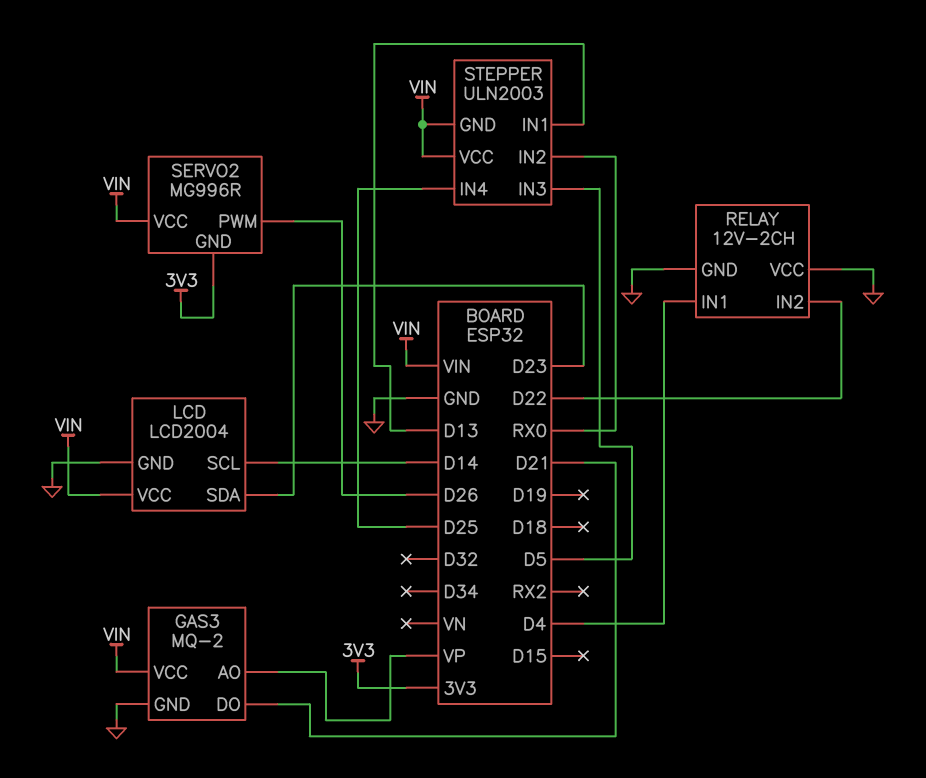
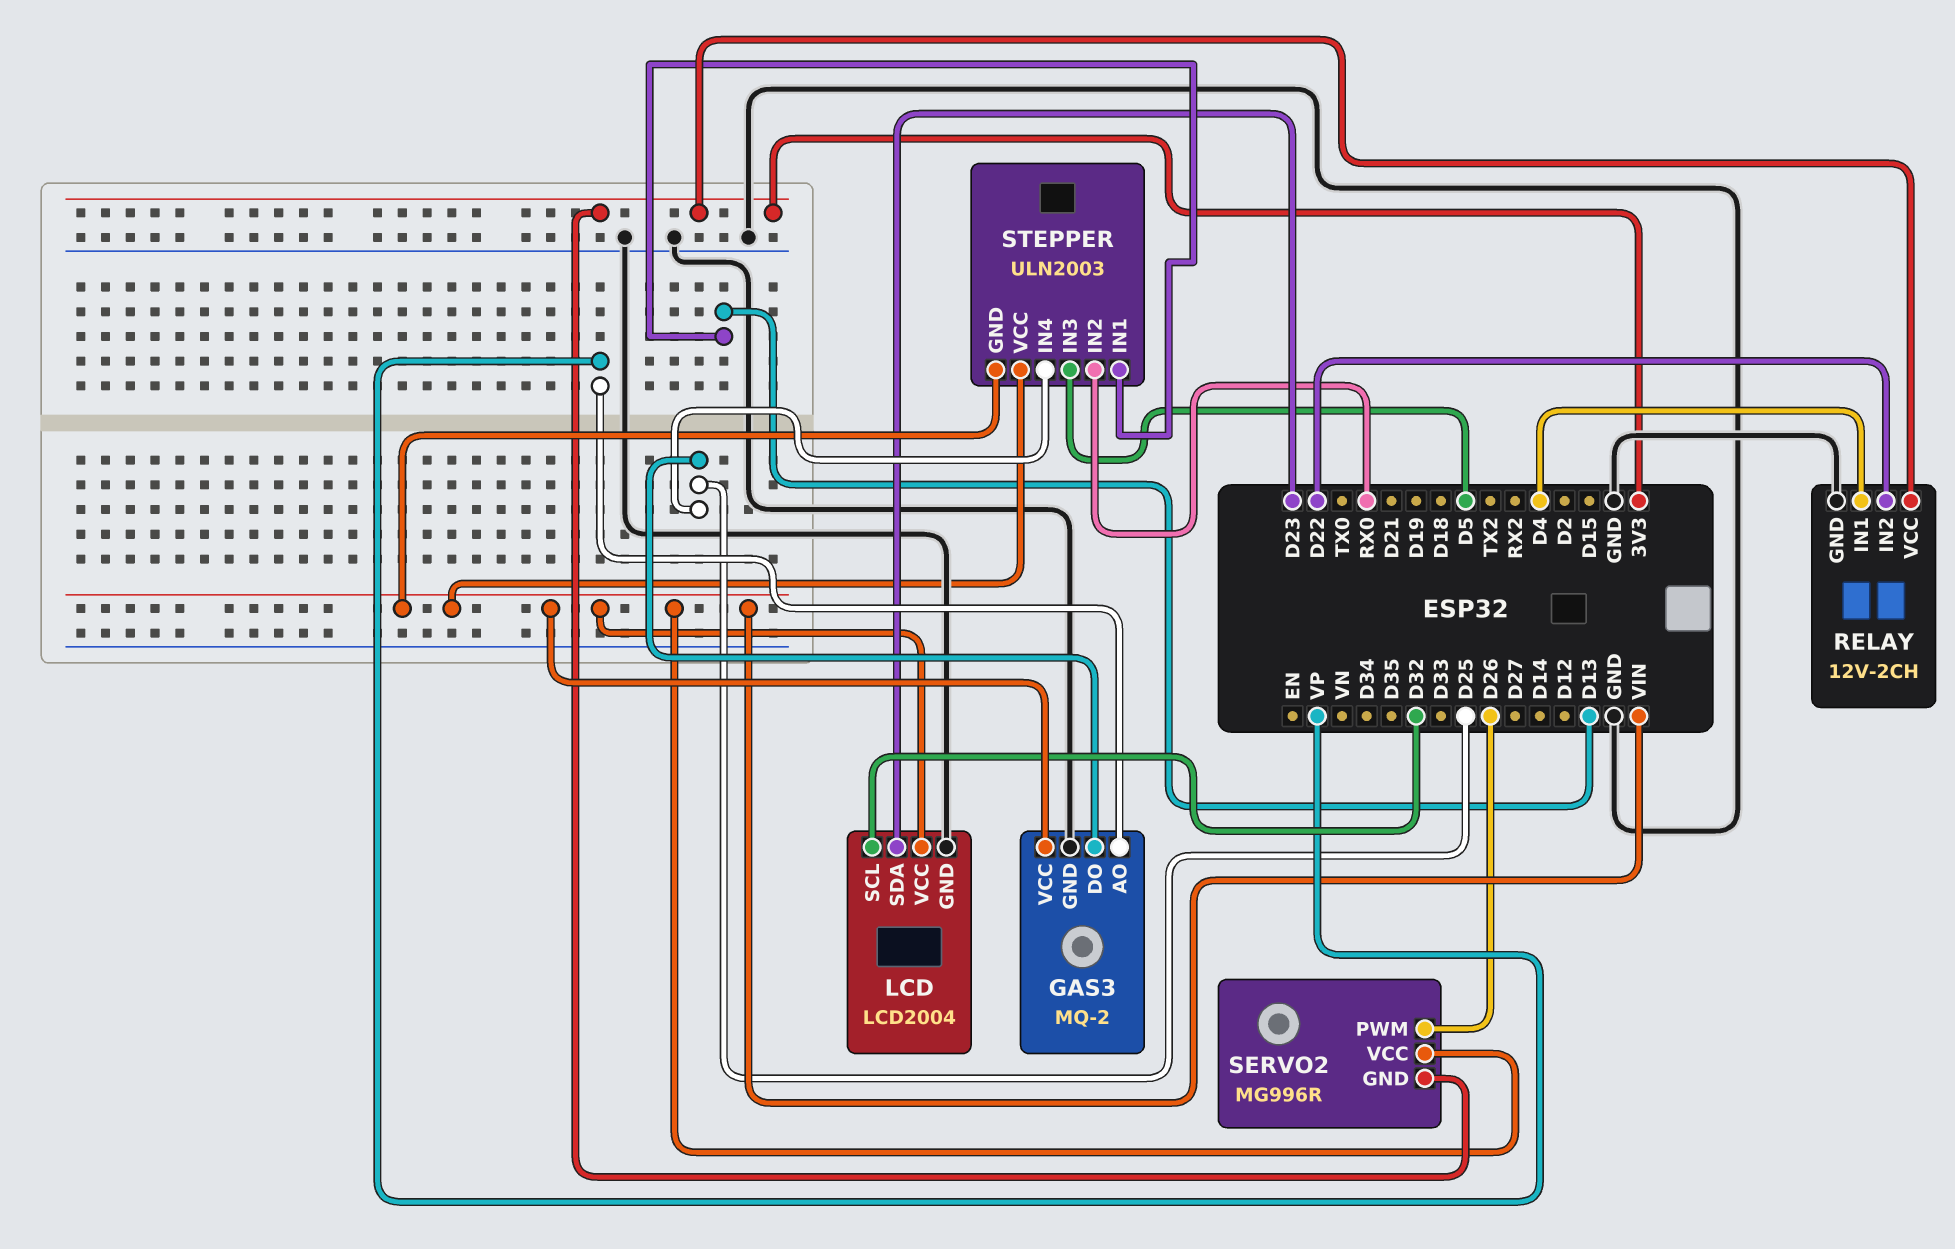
GAS3 pin DO: D21 -> D25
LCD pin SCL: D14 -> D32
RELAY pin VCC: GND -> 3V3

